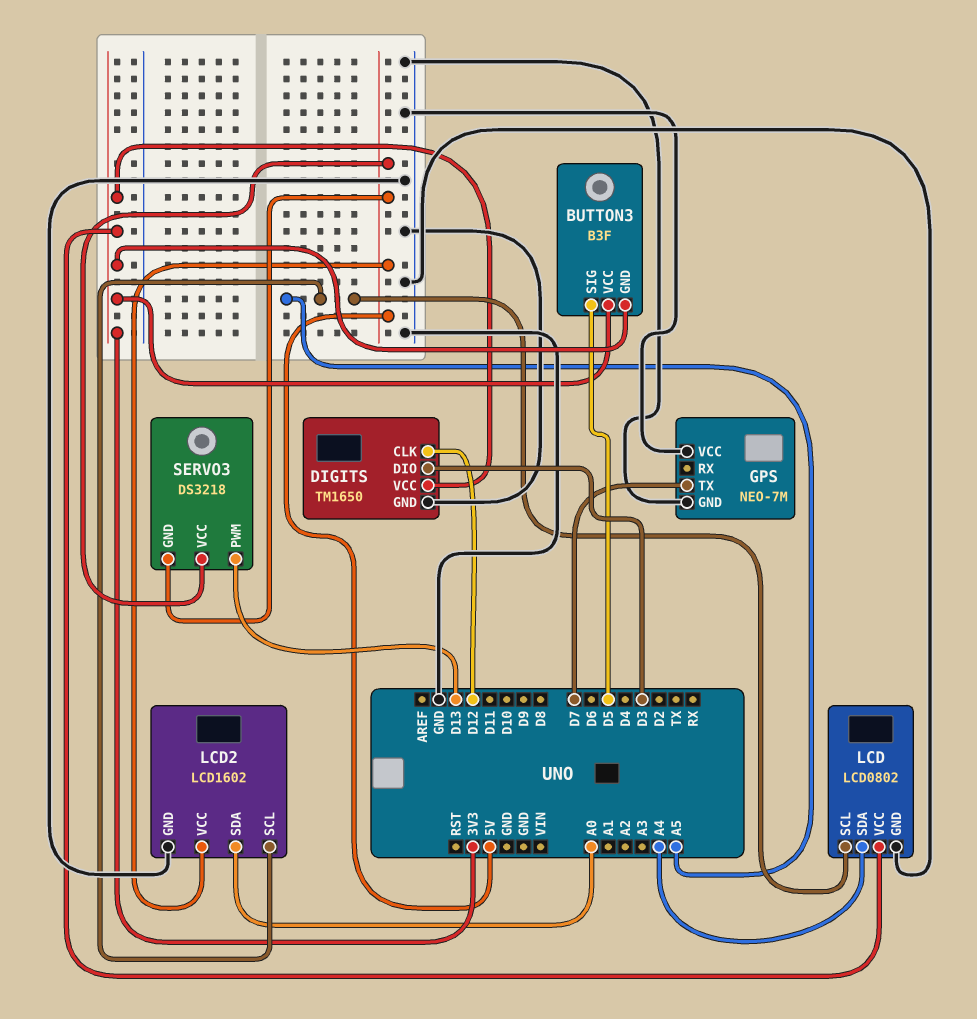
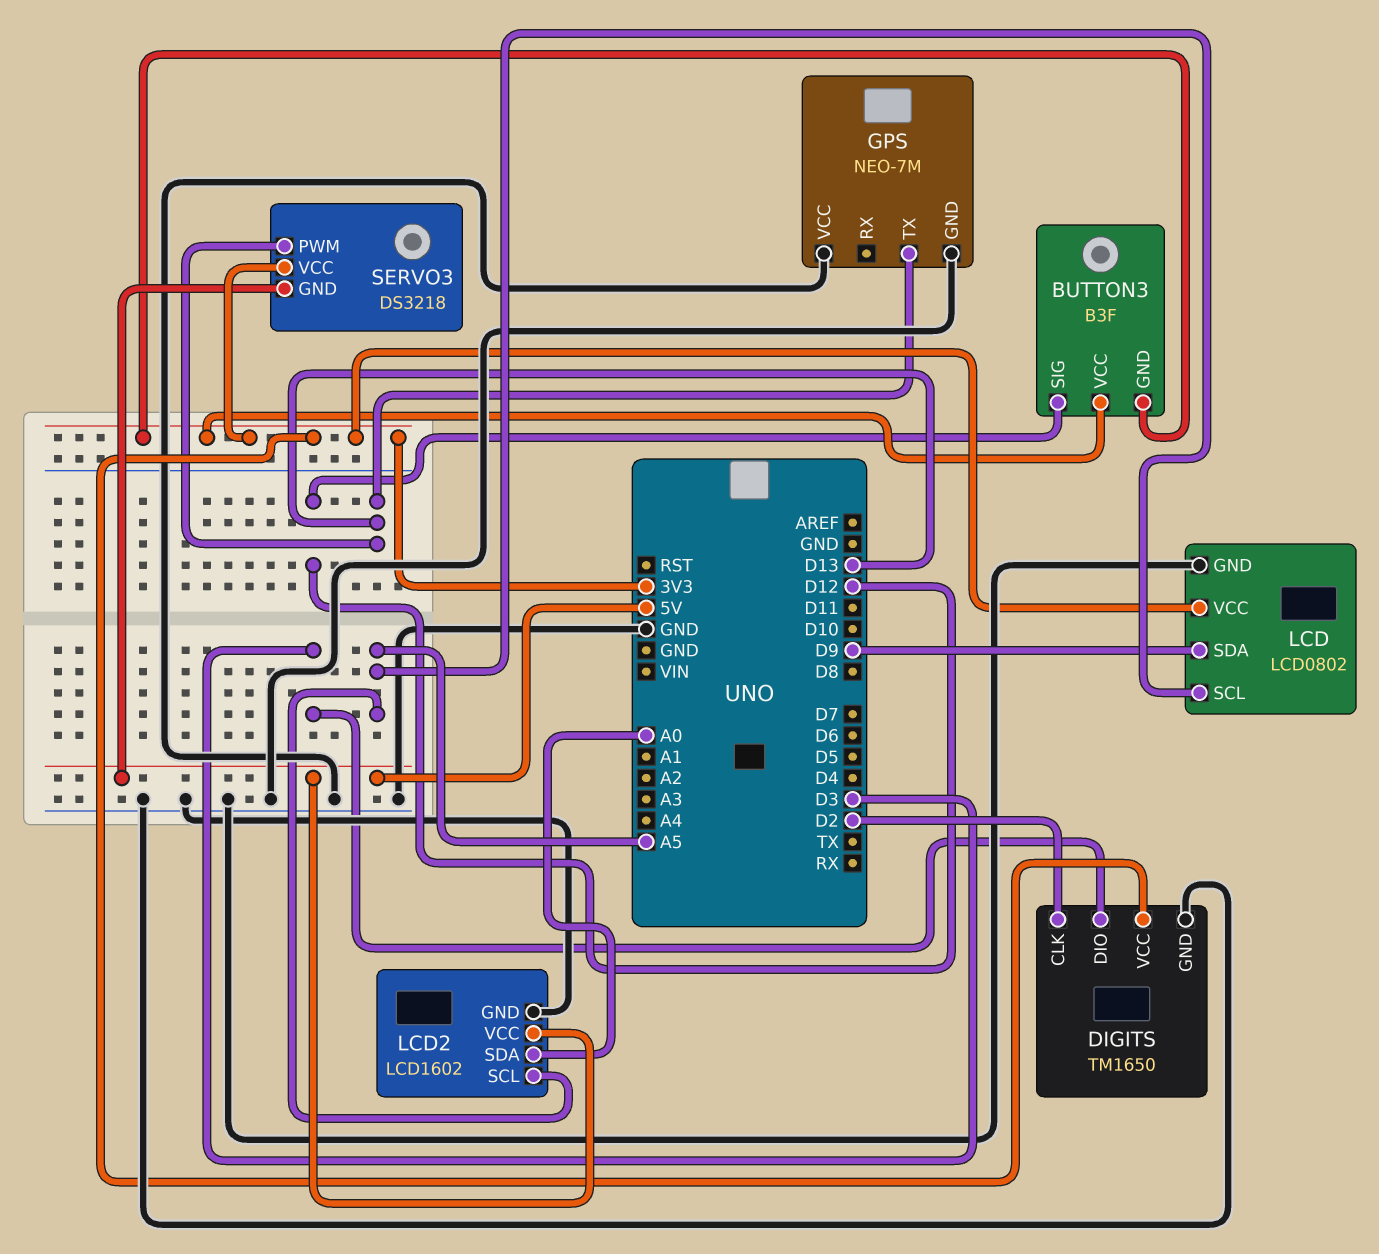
BUTTON3 pin SIG: D5 -> D12
DIGITS pin CLK: D12 -> D2
GPS pin TX: D7 -> D13
LCD pin SDA: A4 -> D9
SERVO3 pin VCC: 5V -> 3V3

